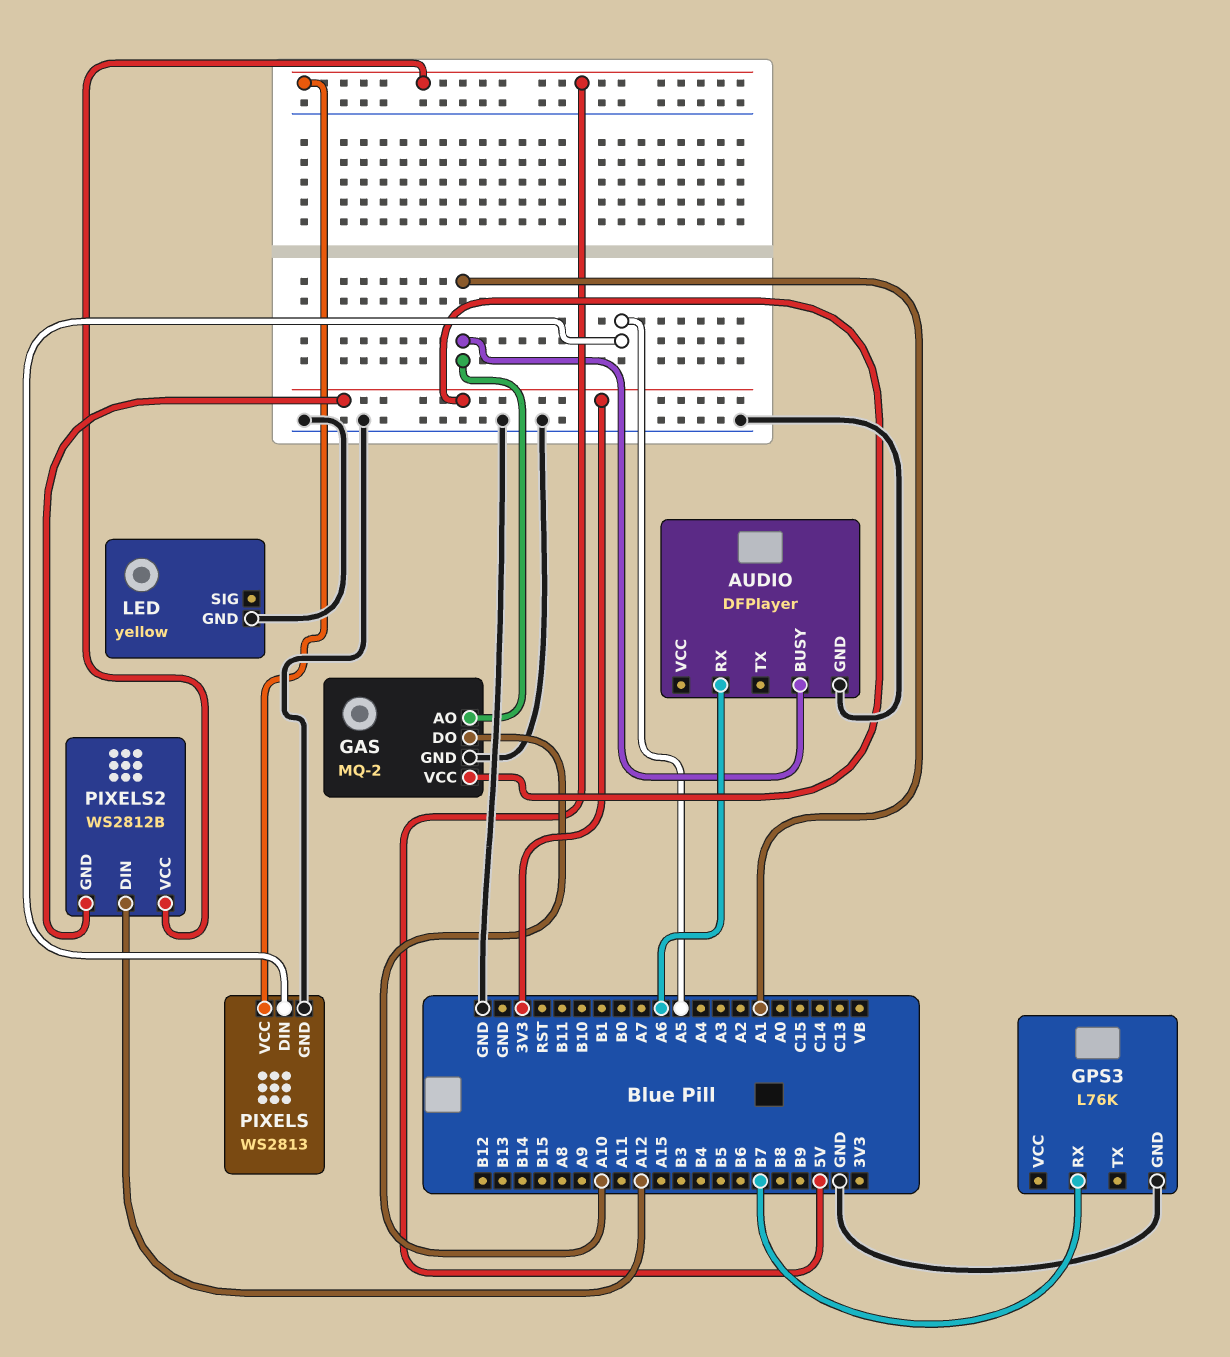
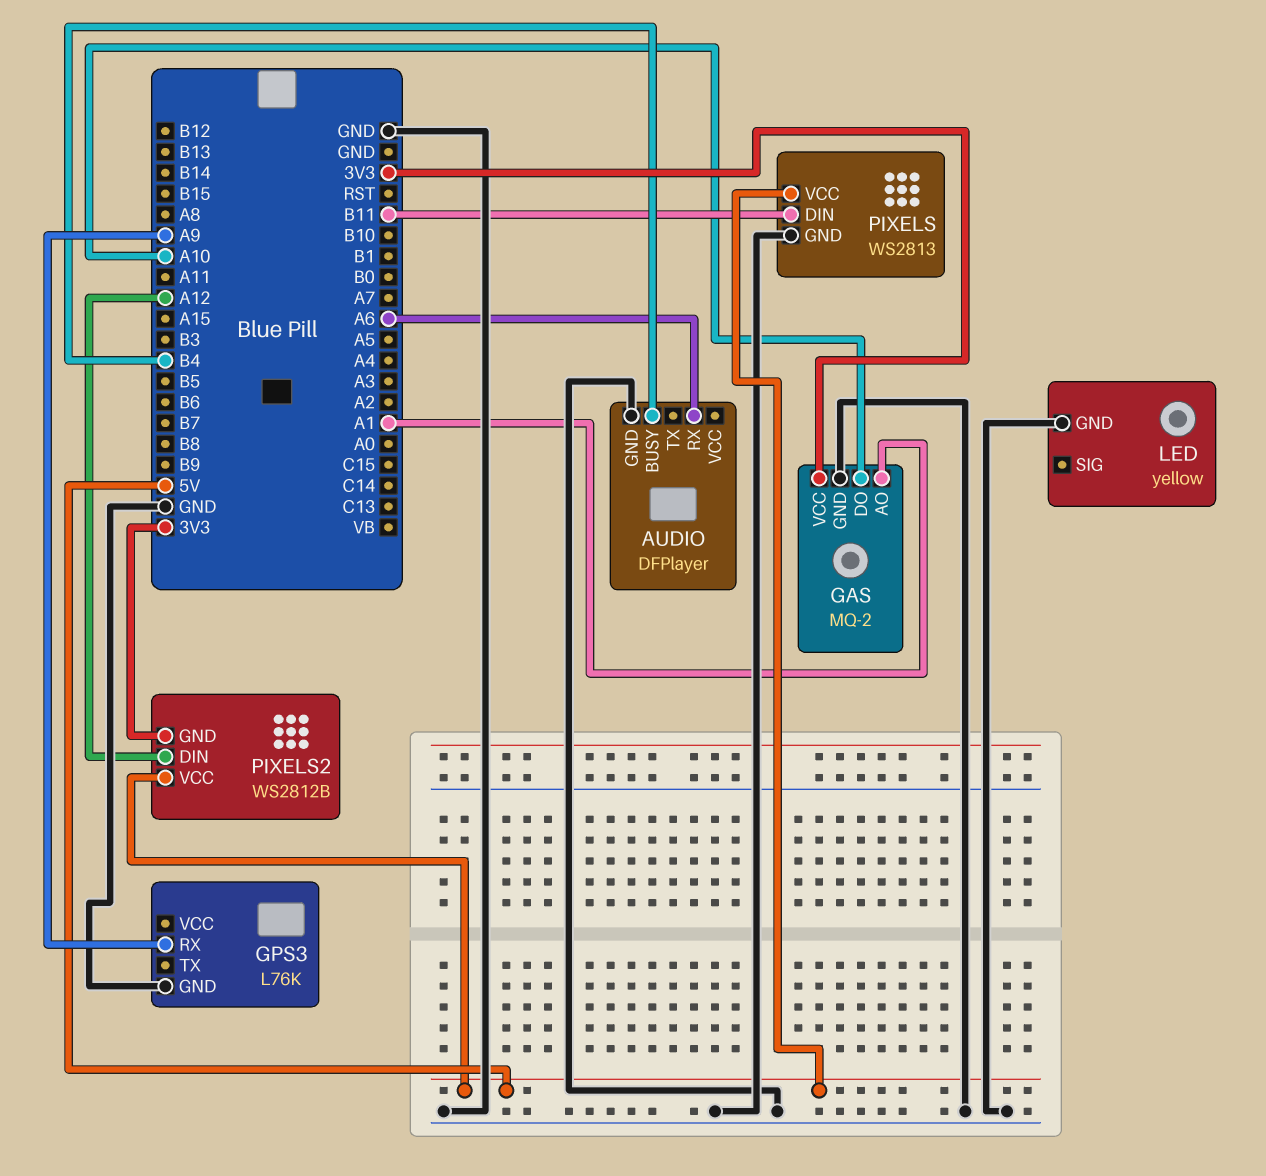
AUDIO pin BUSY: A1 -> B4
GPS3 pin RX: B7 -> A9
PIXELS pin DIN: A5 -> B11

